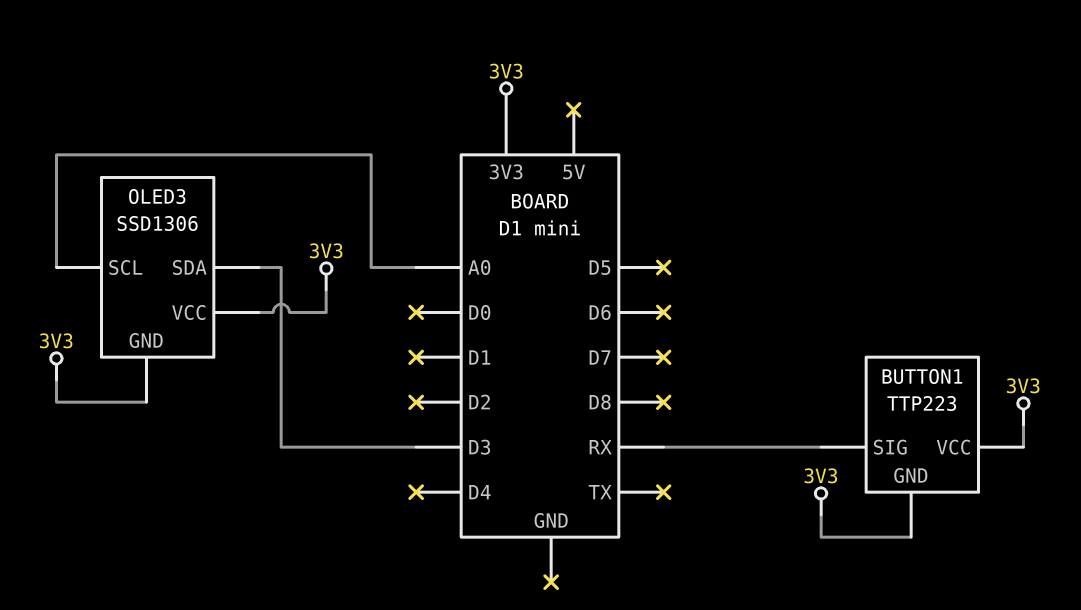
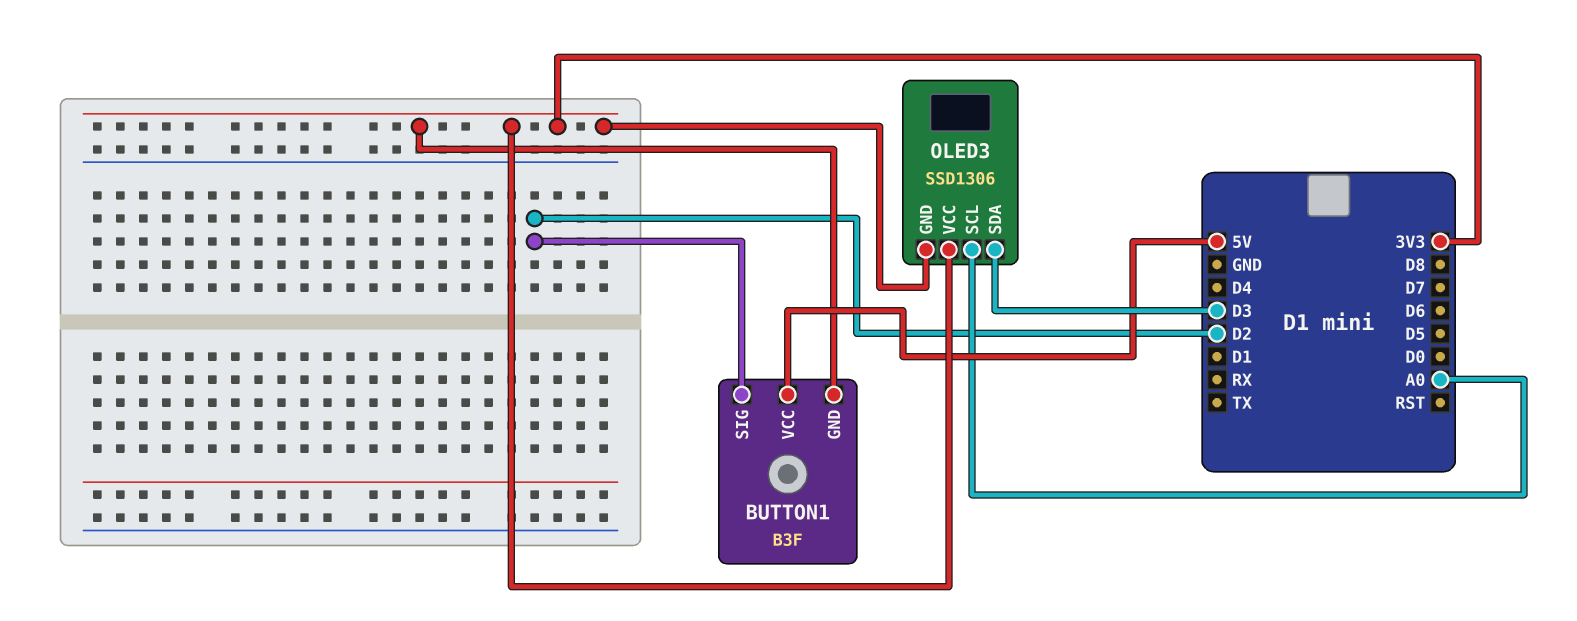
BUTTON1: TTP223 -> B3F
BUTTON1 pin SIG: RX -> D2
BUTTON1 pin VCC: 3V3 -> 5V

